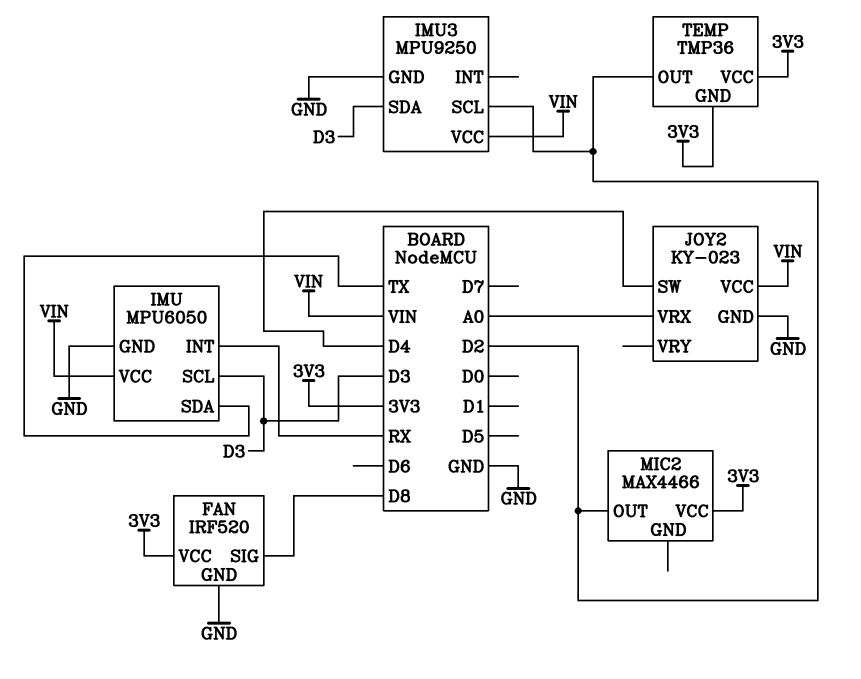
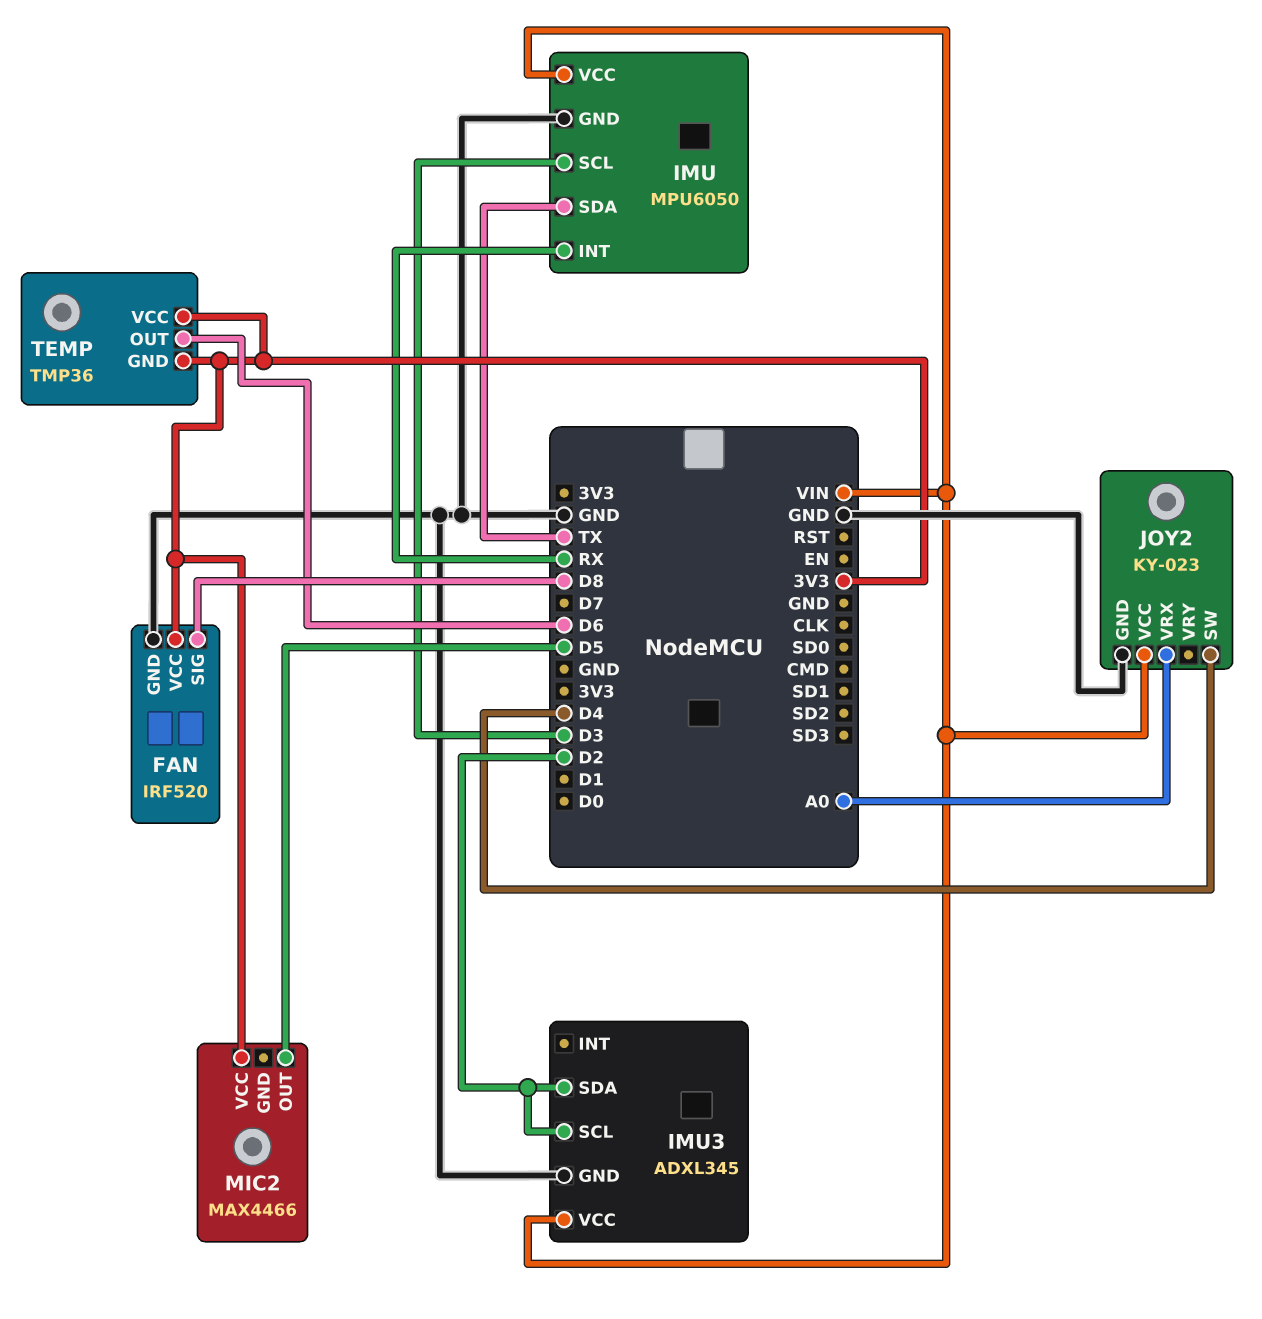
IMU3: MPU9250 -> ADXL345
IMU3 pin SDA: D3 -> D2
MIC2 pin OUT: D2 -> D5
TEMP pin OUT: D2 -> D6

